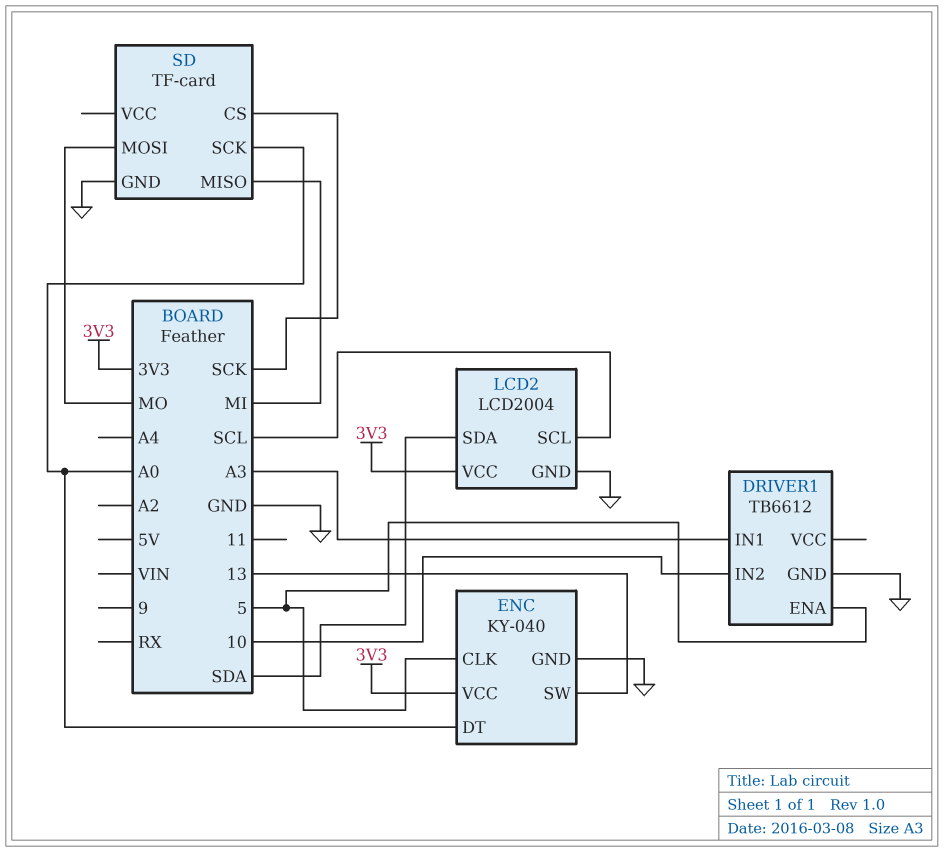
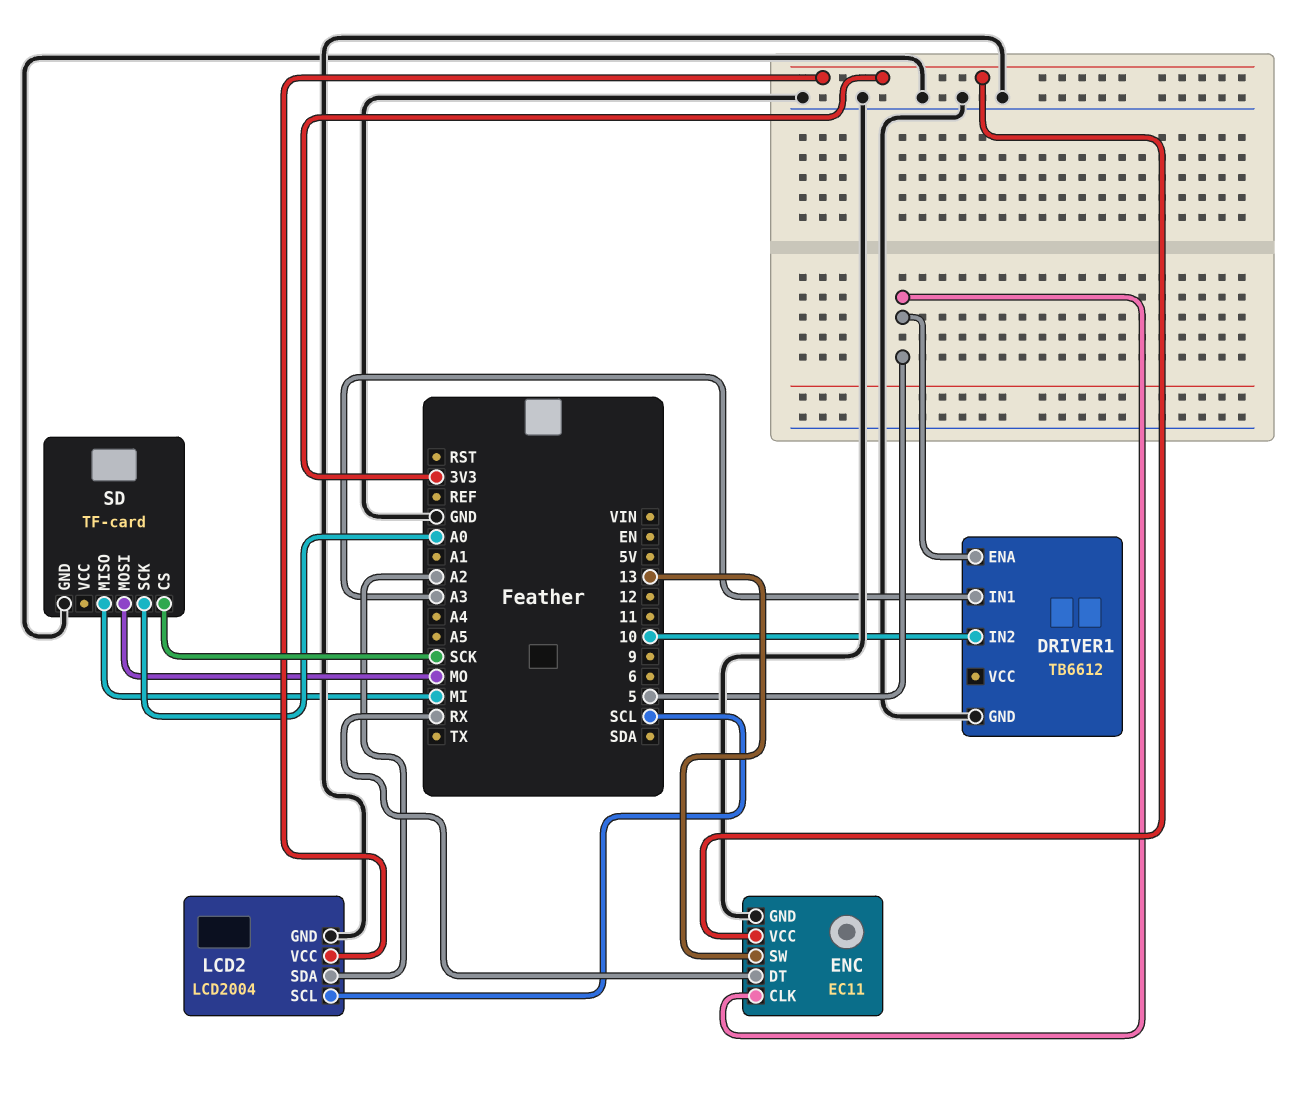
ENC: KY-040 -> EC11
ENC pin DT: A0 -> RX
LCD2 pin SDA: SDA -> A2

